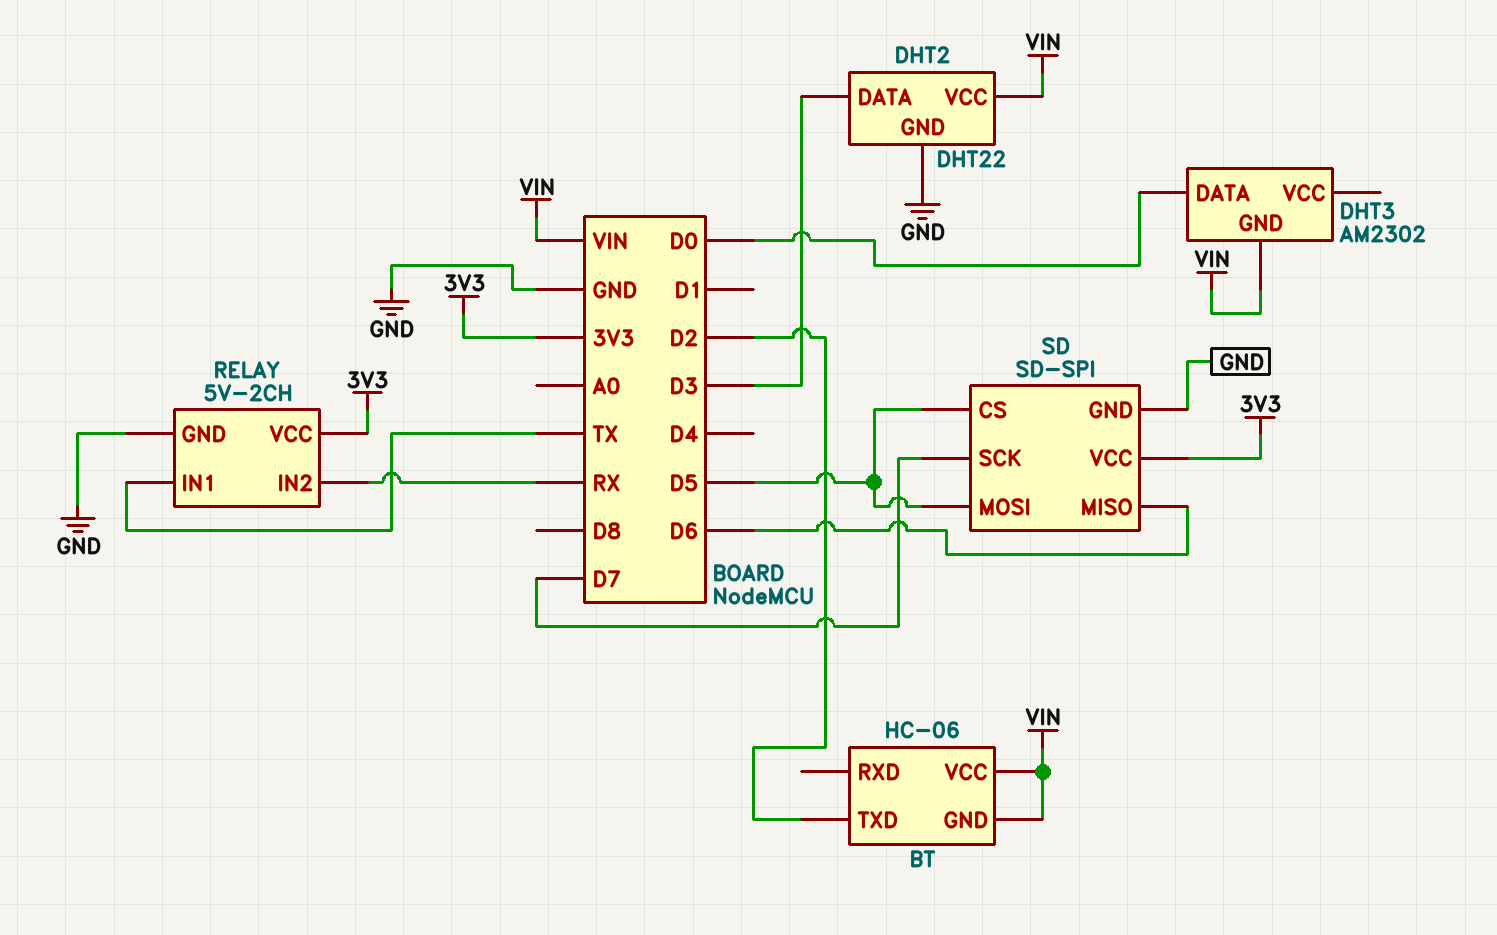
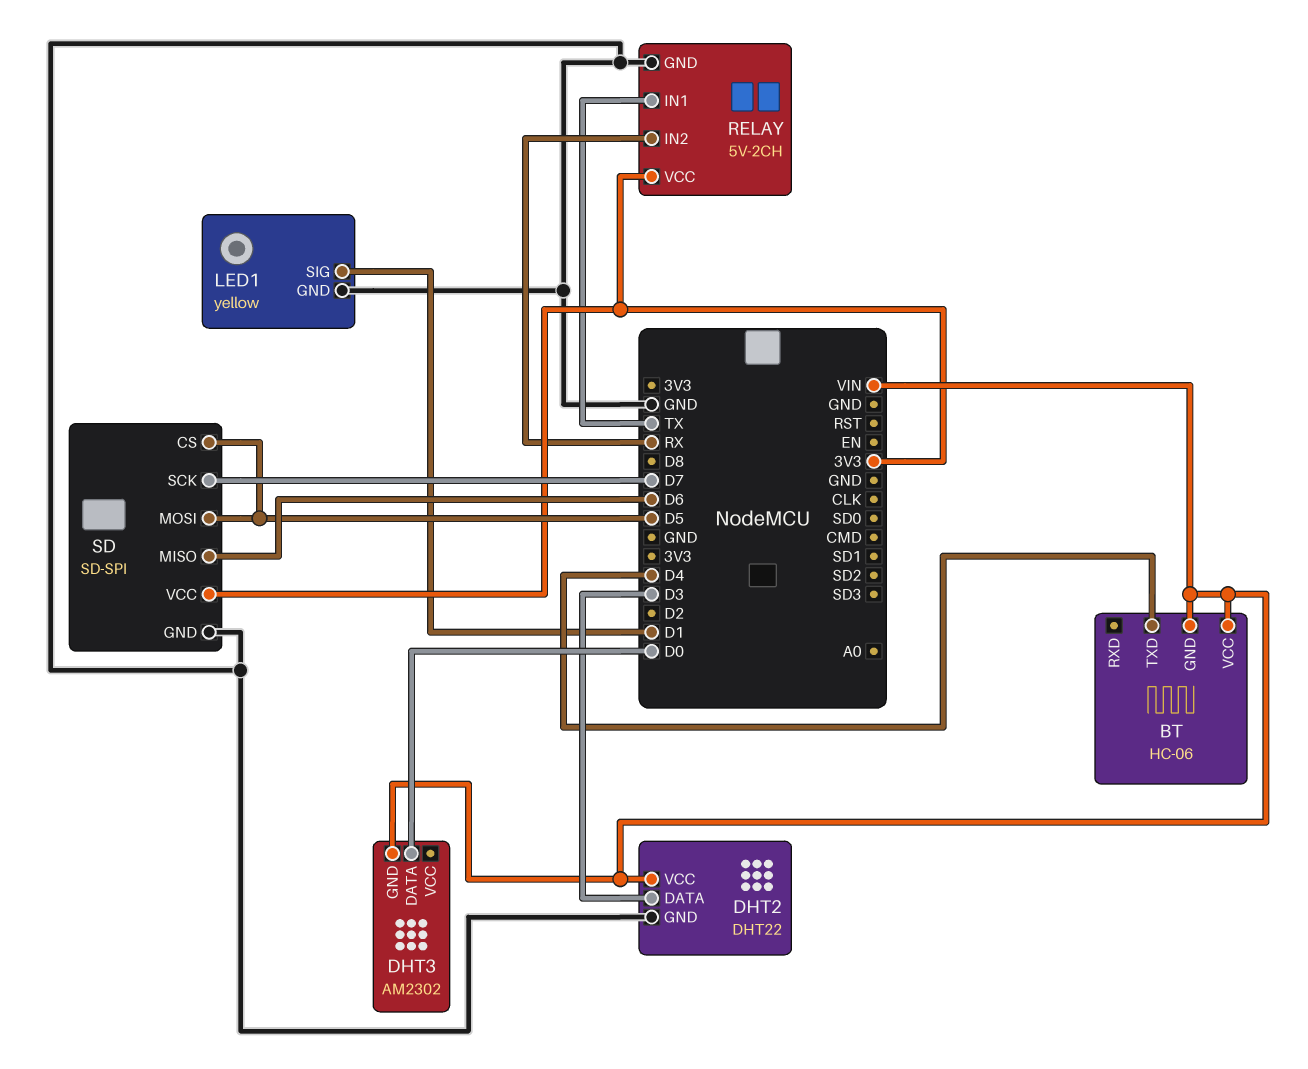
BT pin TXD: D2 -> D4
LED1: none -> yellow
LED1 pin GND: none -> GND
LED1 pin SIG: none -> D1

